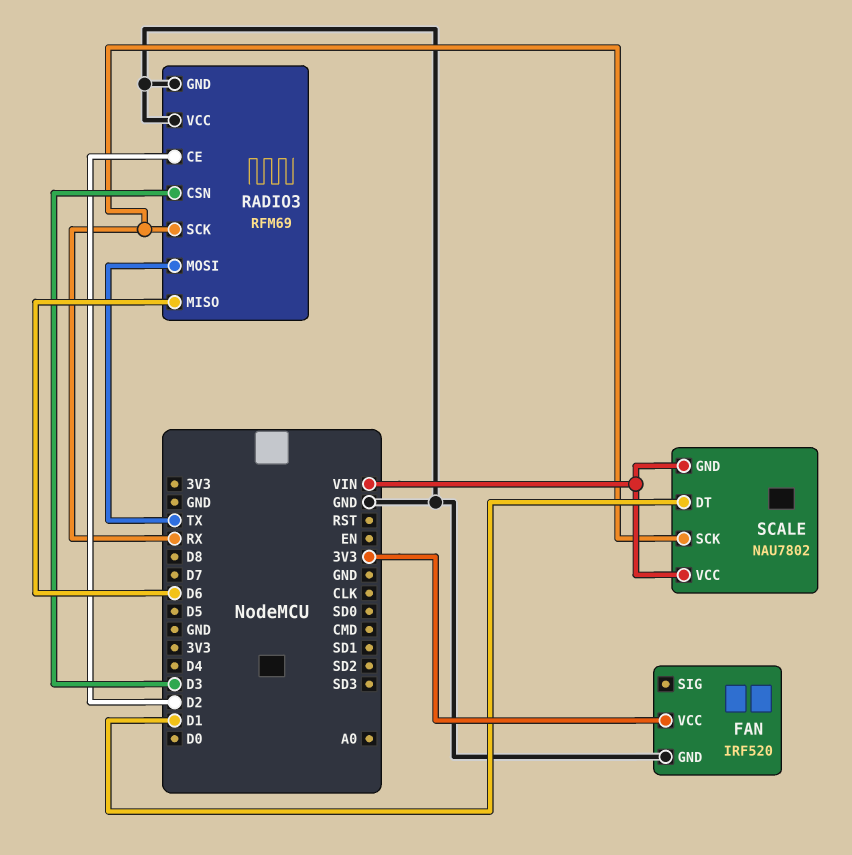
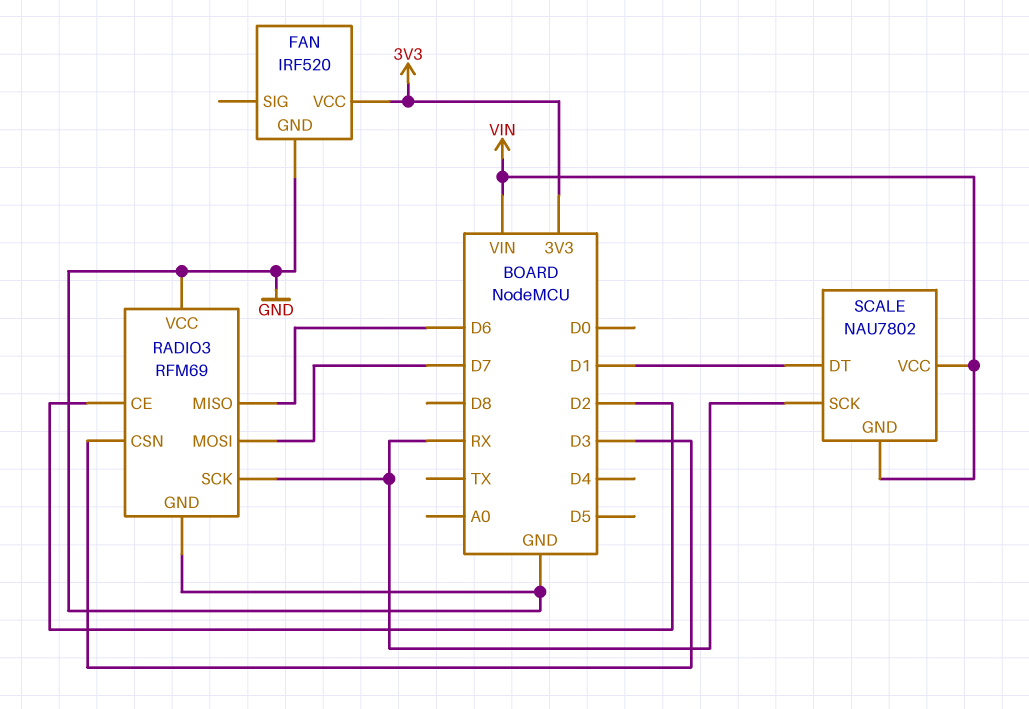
RADIO3 pin MOSI: TX -> D7

